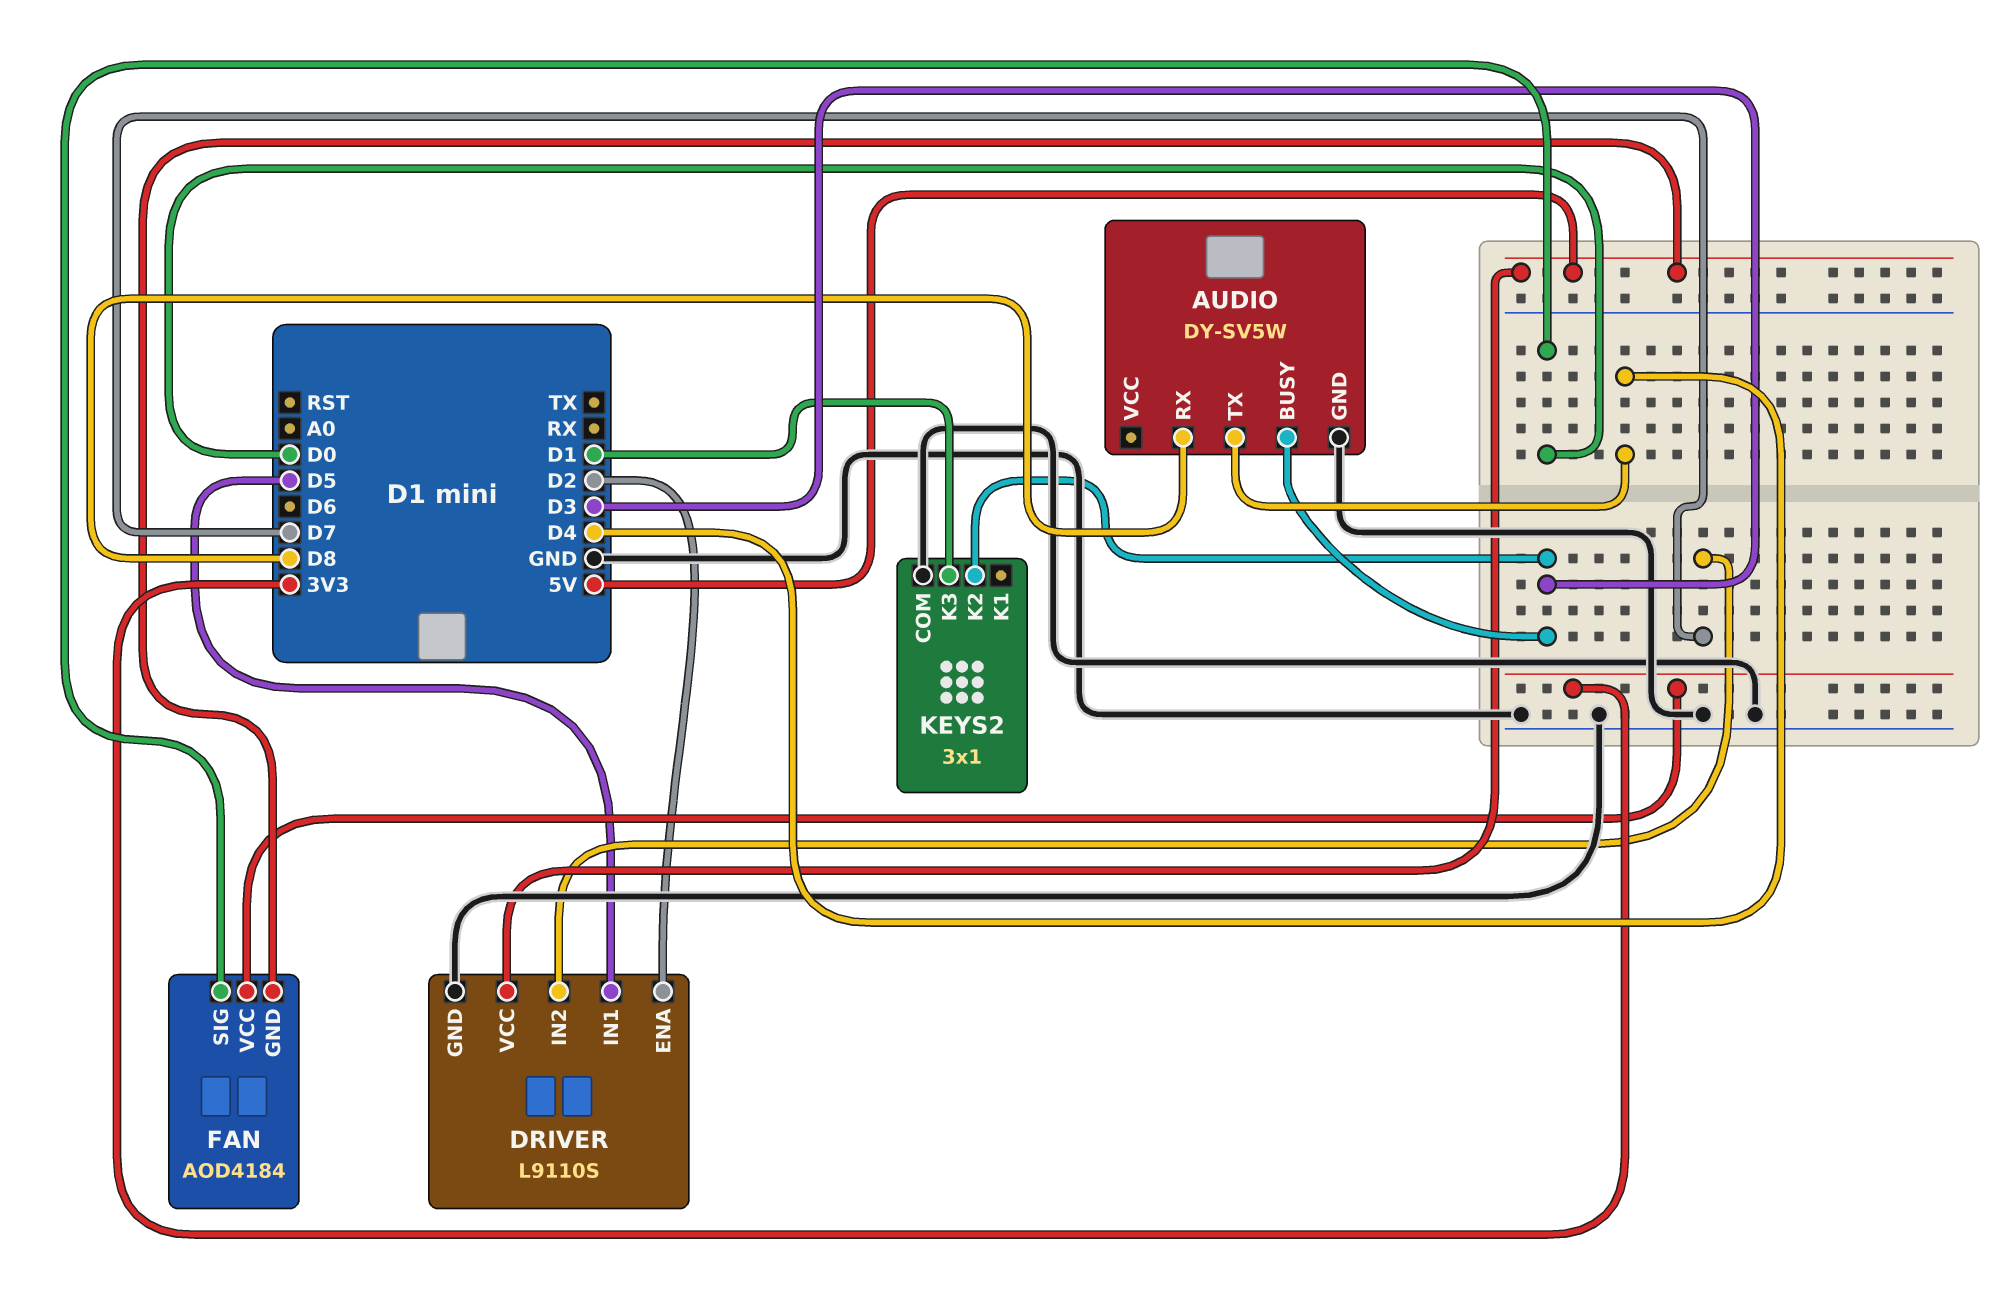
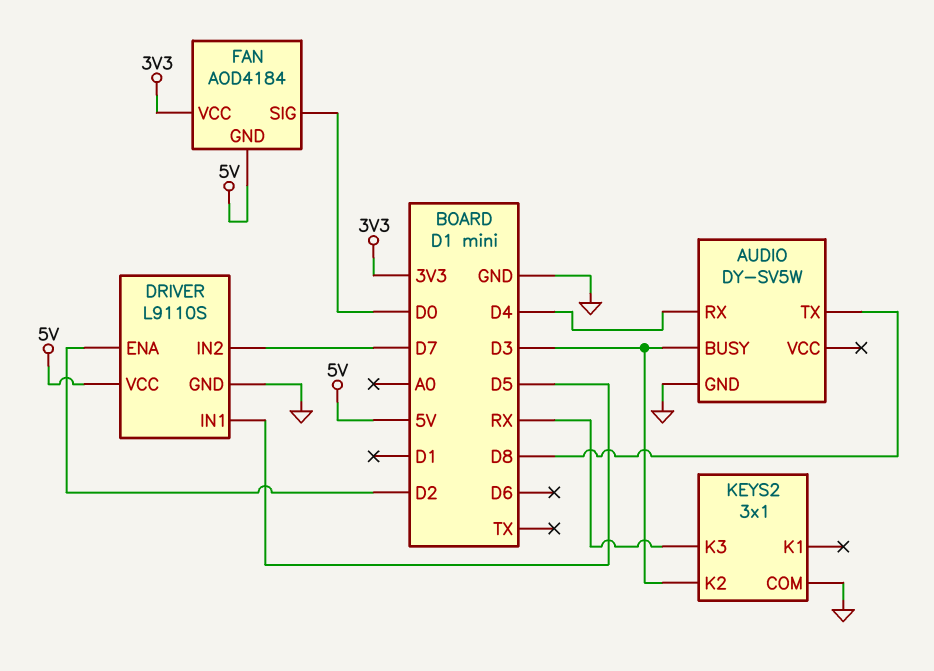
AUDIO pin RX: D8 -> D4
AUDIO pin TX: D4 -> D8
KEYS2 pin K3: D1 -> RX

